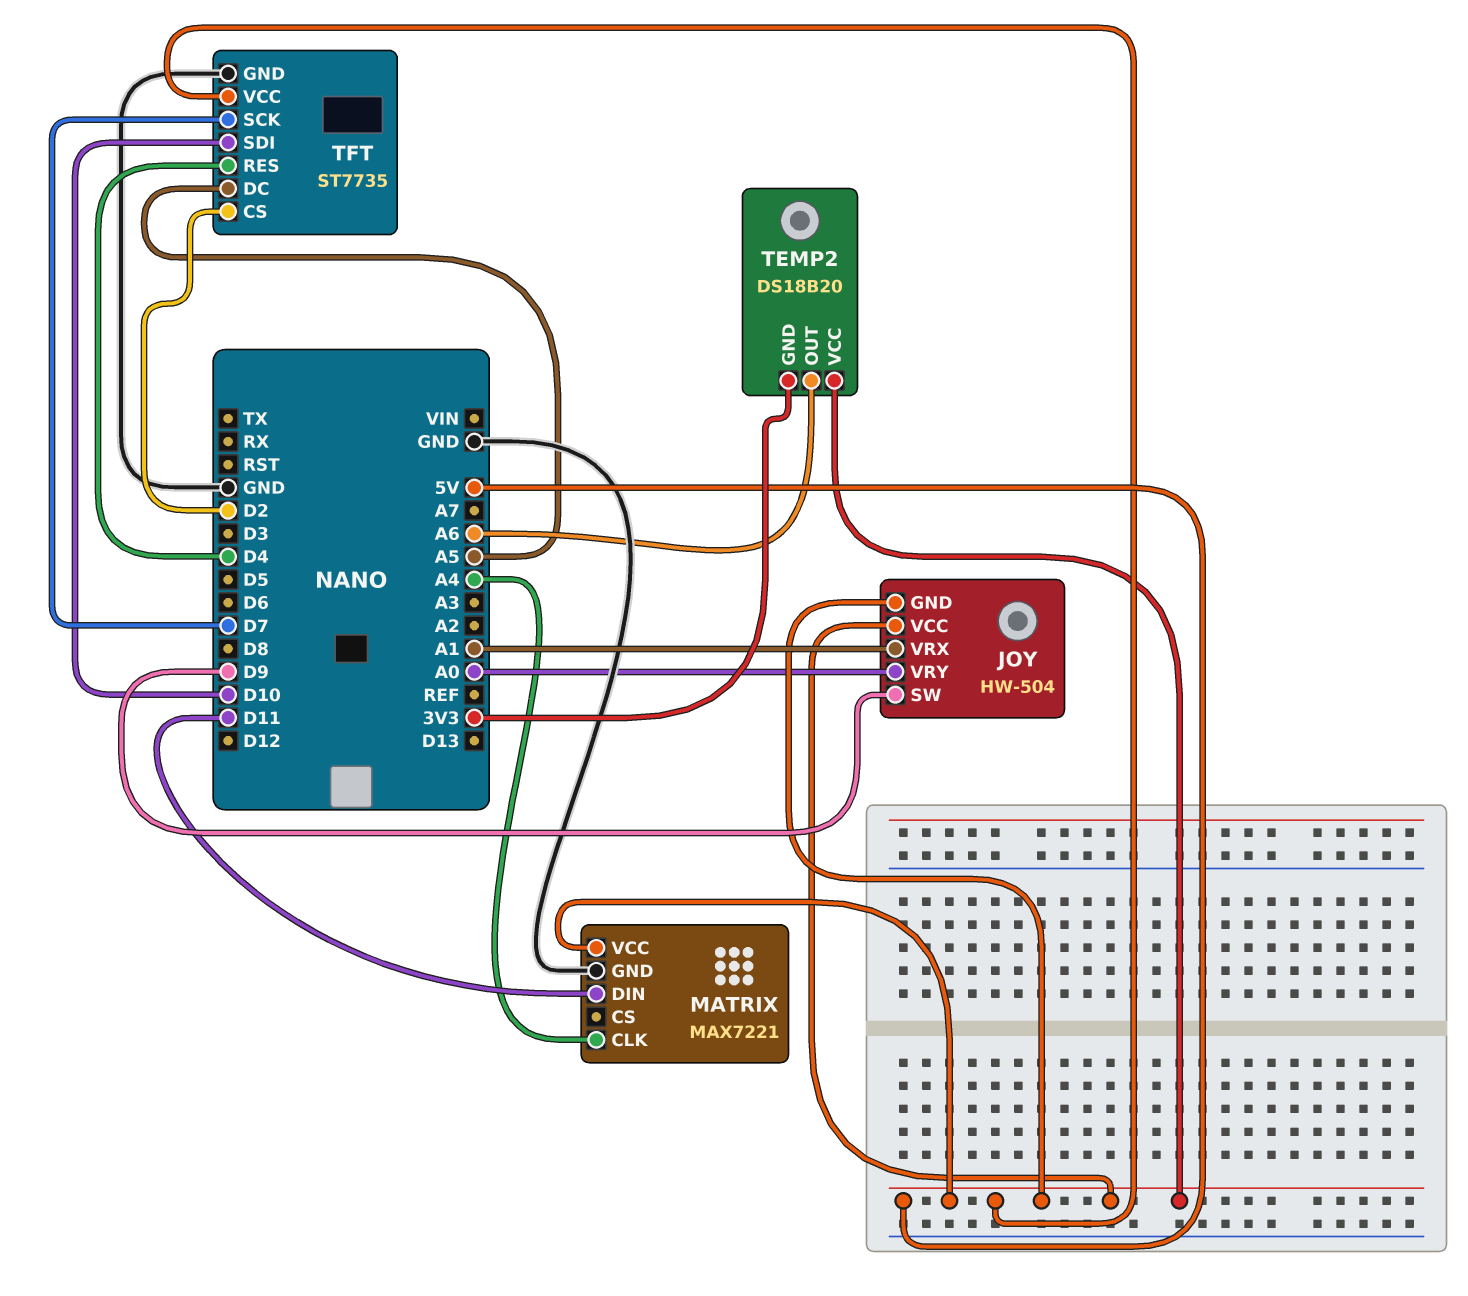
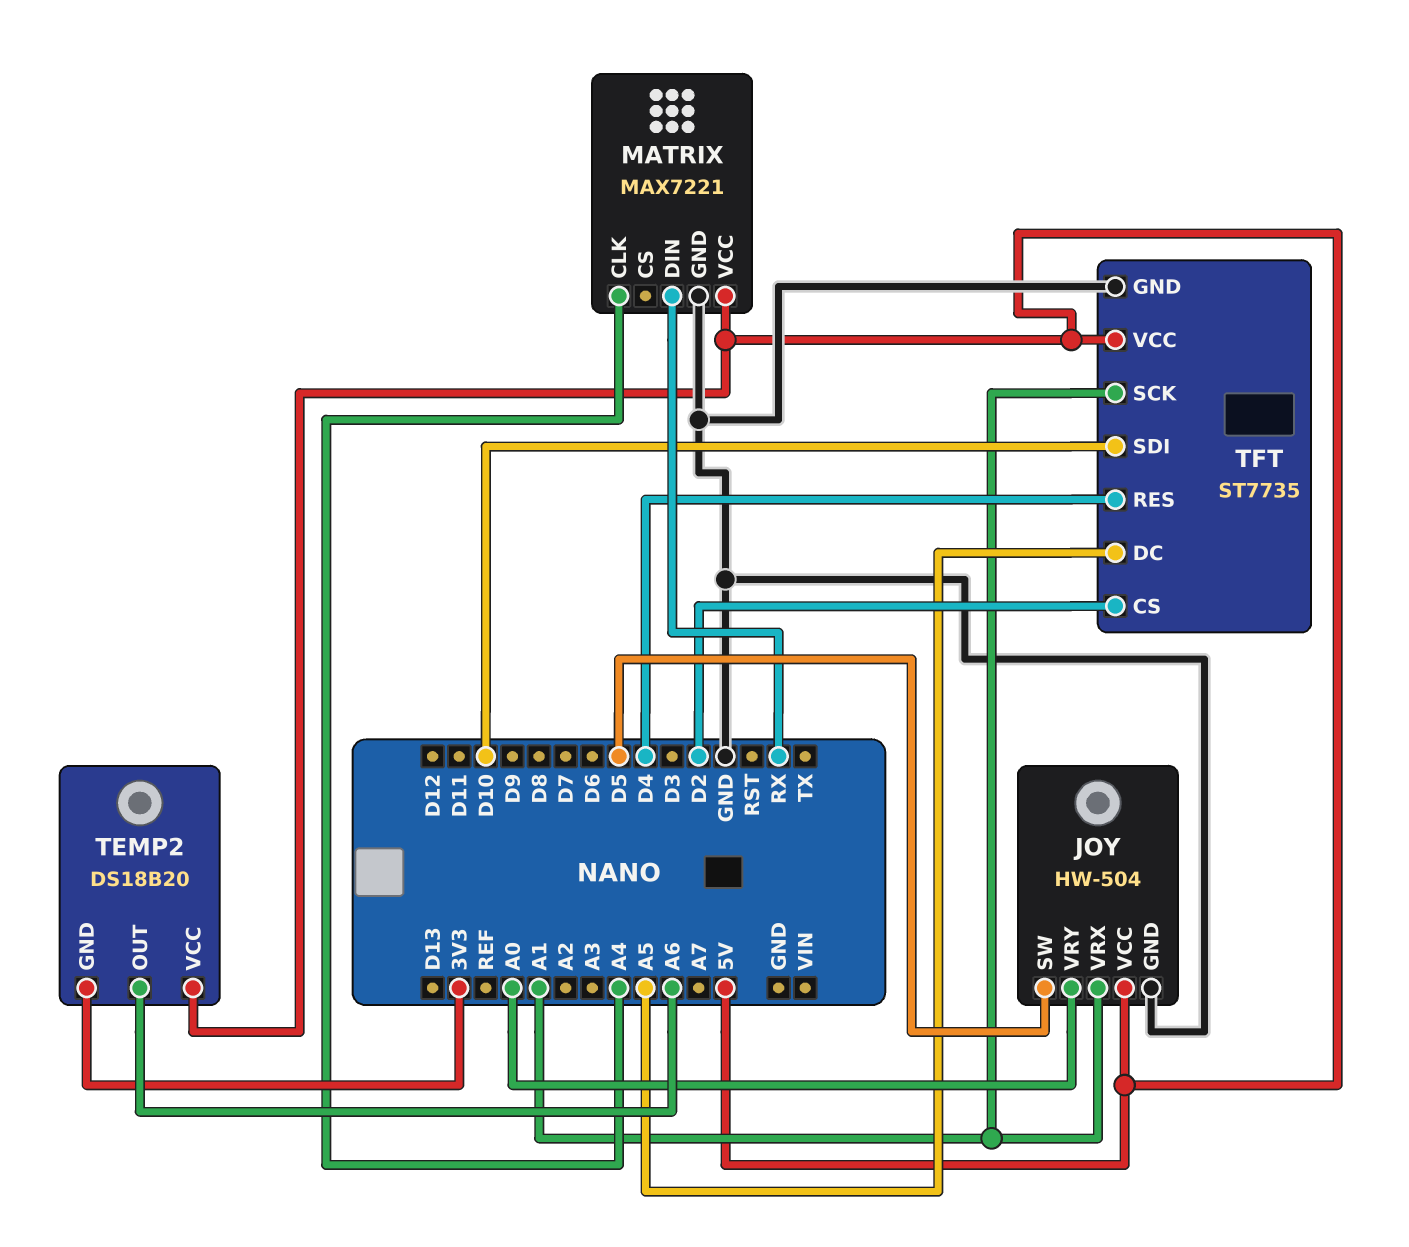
JOY pin GND: 5V -> GND
JOY pin SW: D9 -> D5
MATRIX pin DIN: D11 -> RX
TFT pin SCK: D7 -> A1

